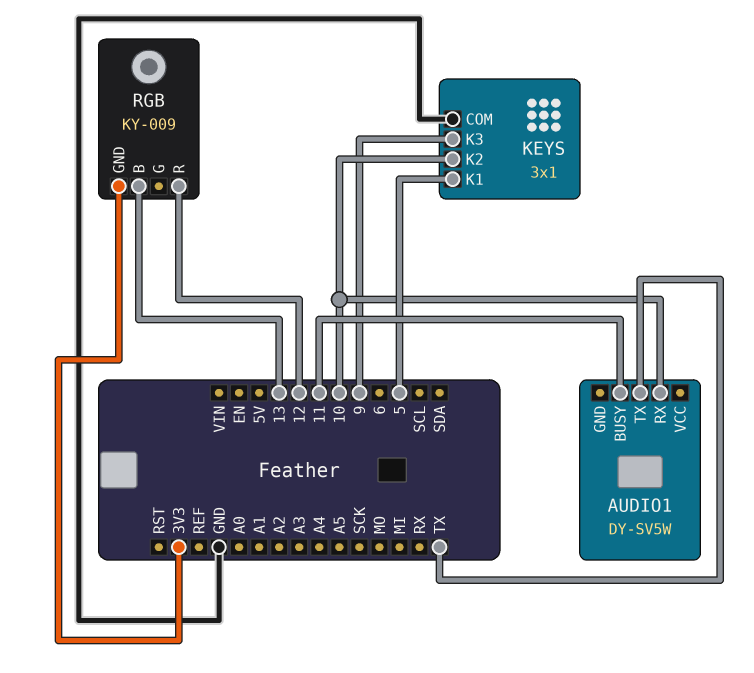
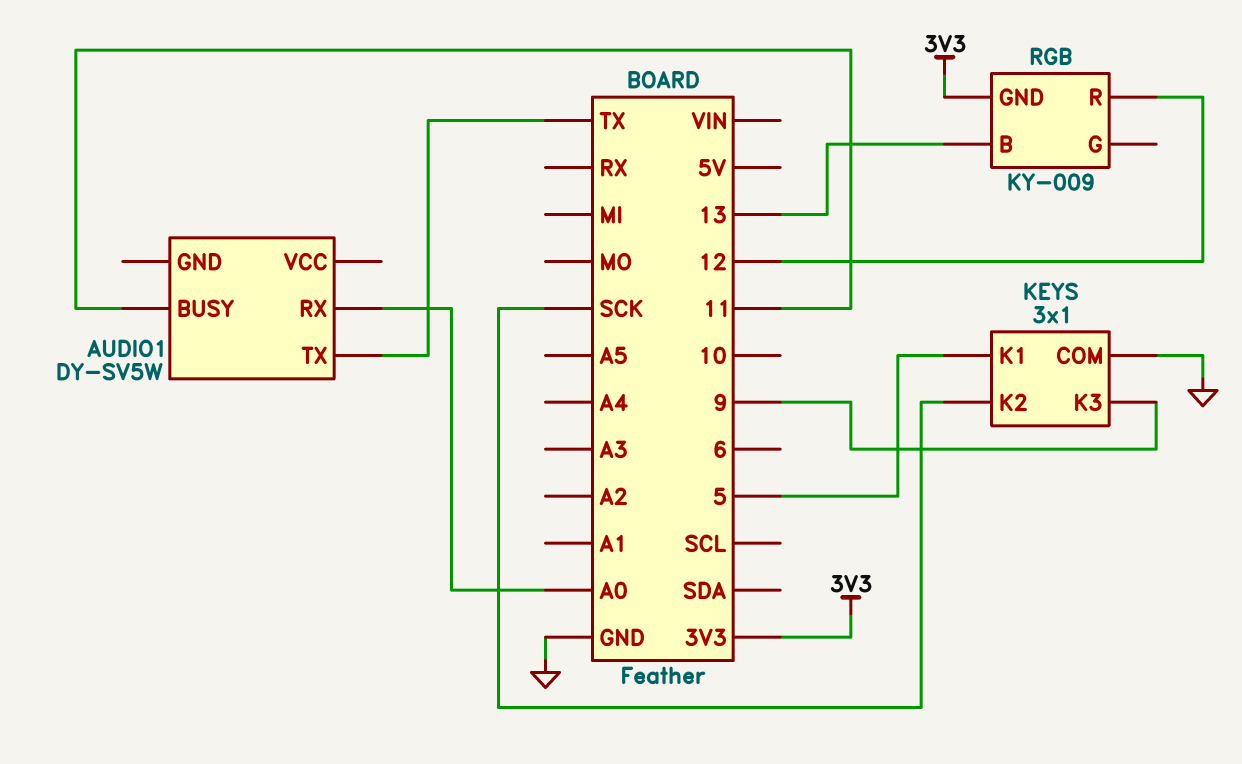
AUDIO1 pin RX: 10 -> A0
KEYS pin K2: 10 -> SCK

